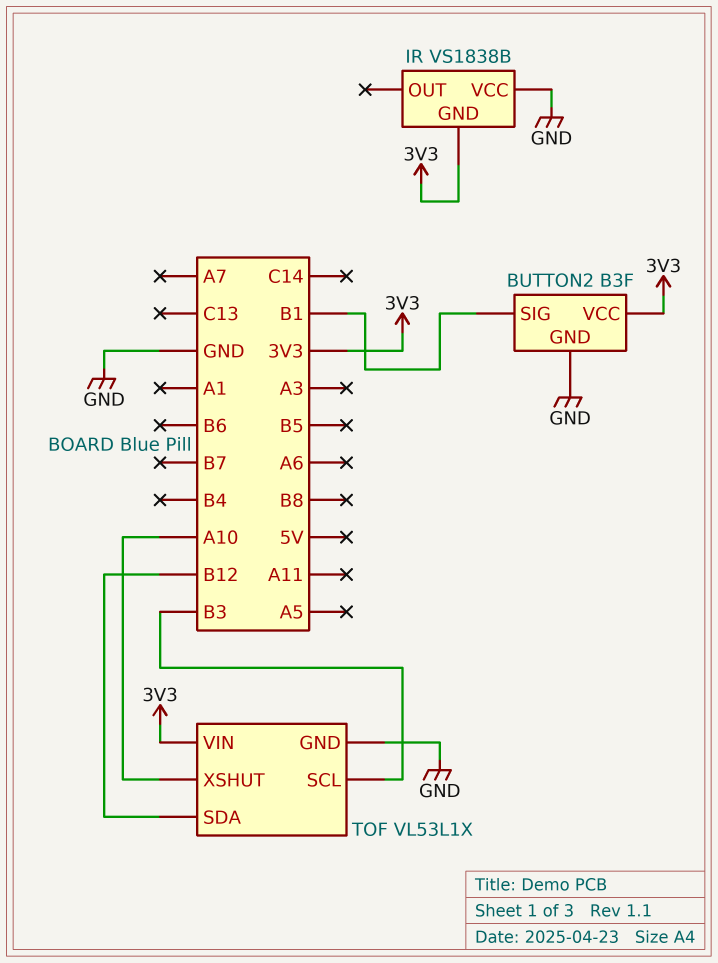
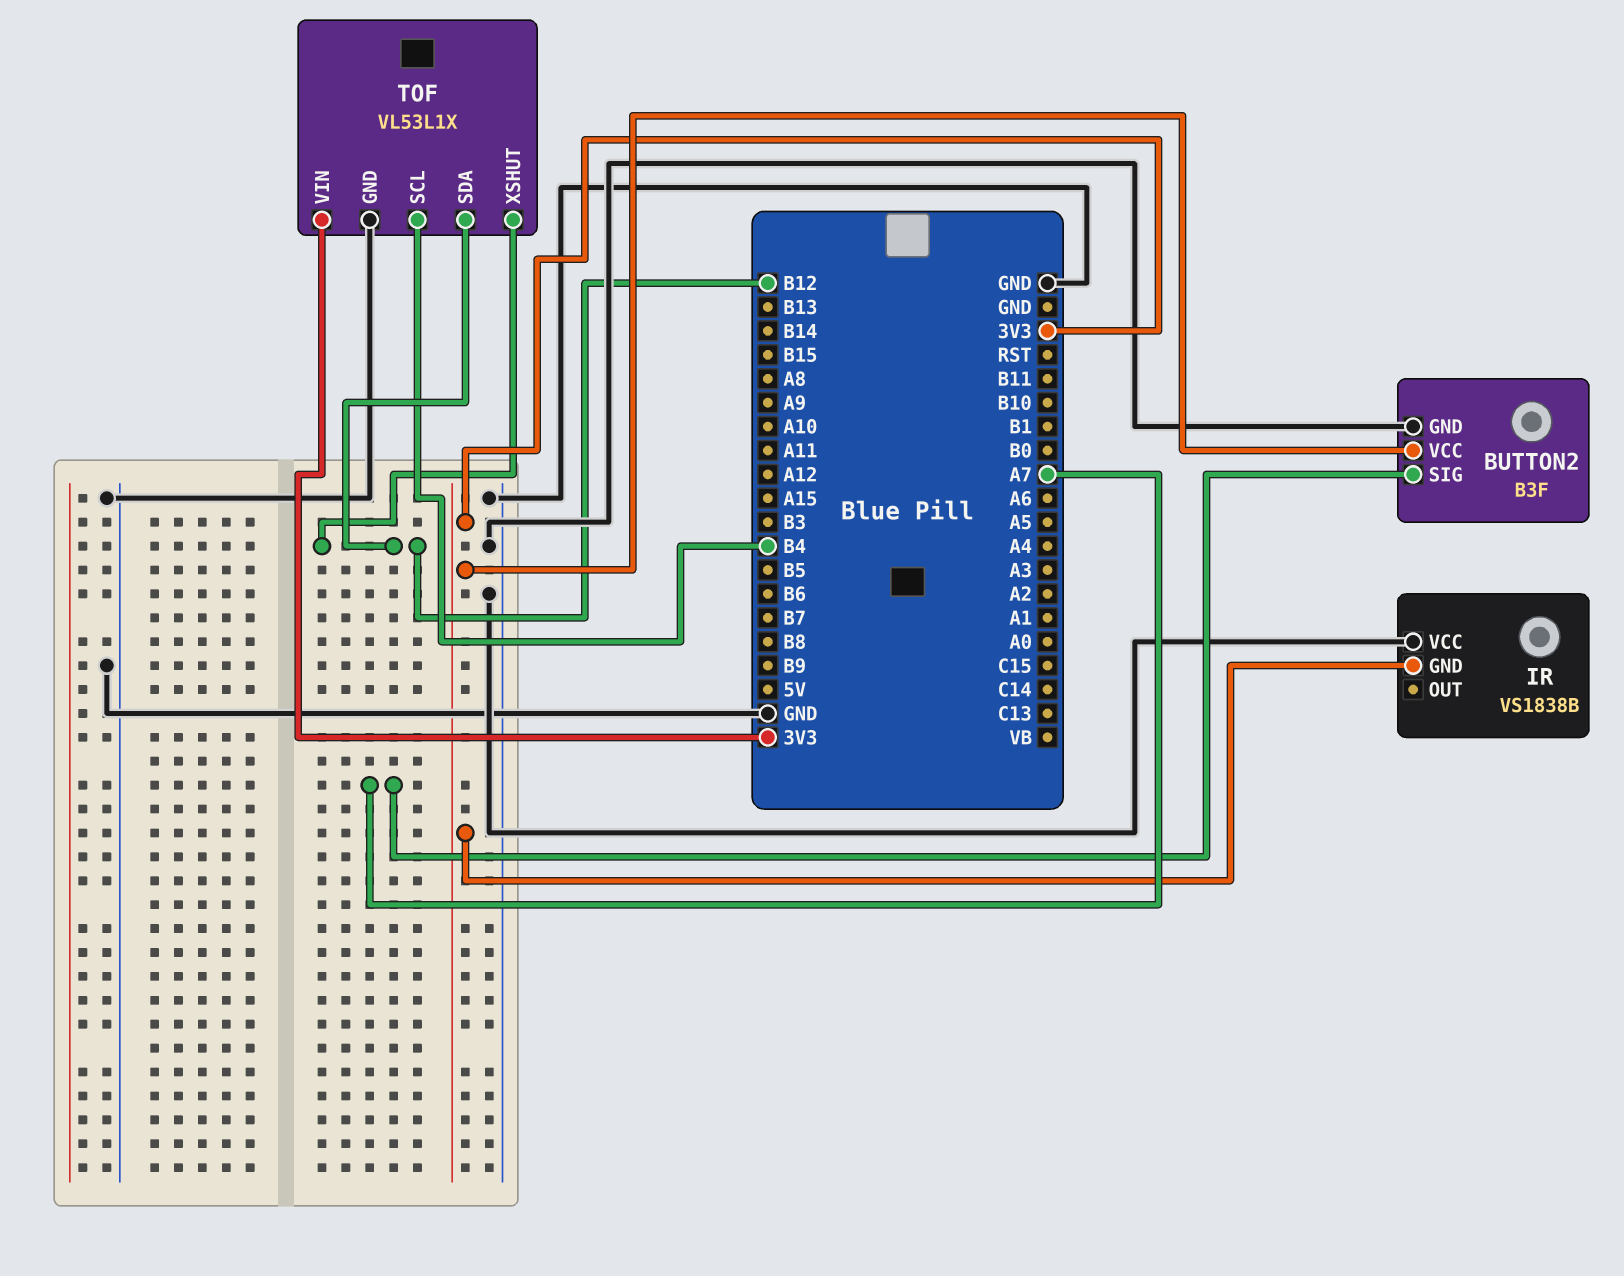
BUTTON2 pin SIG: B1 -> A7
TOF pin SCL: B3 -> B4
TOF pin XSHUT: A10 -> B12

